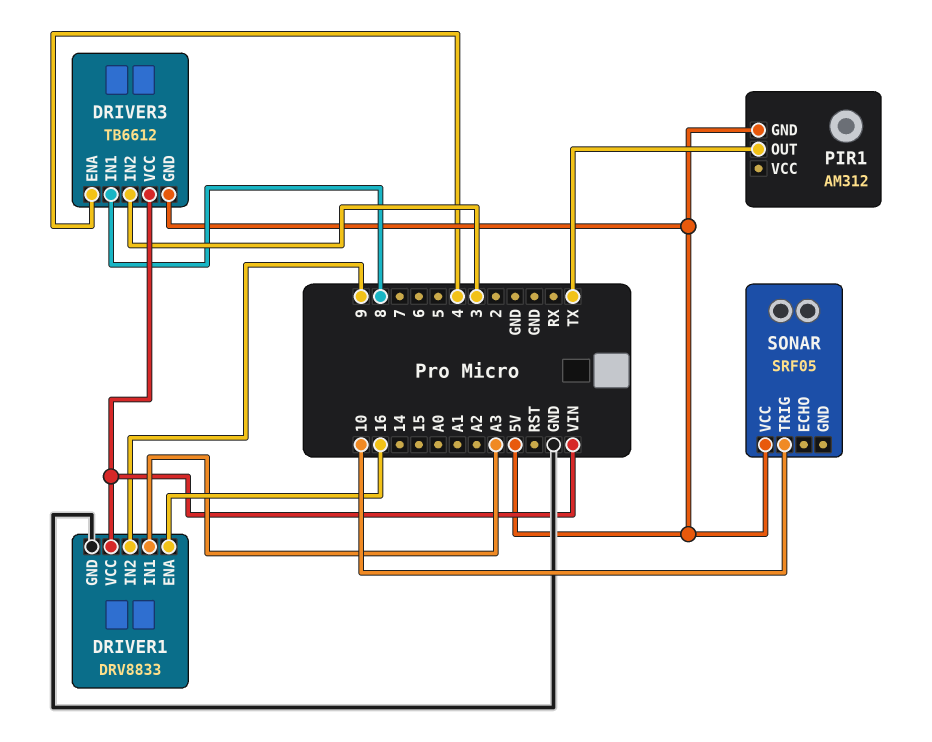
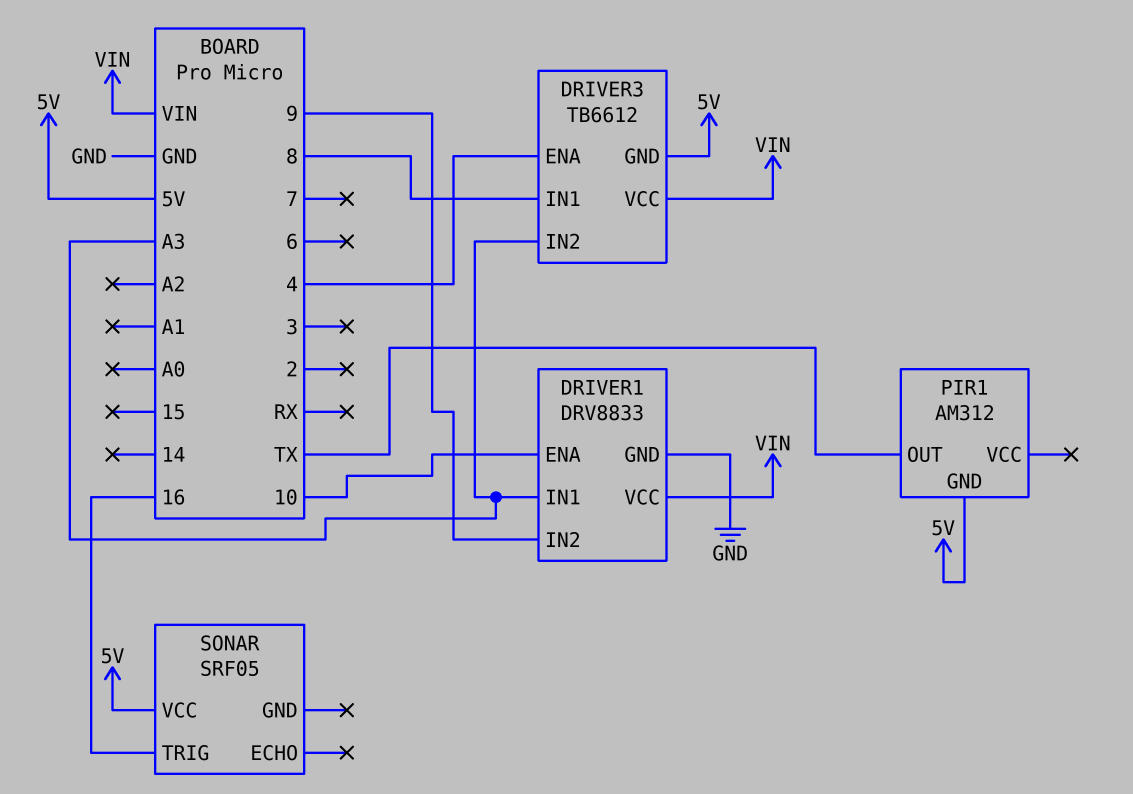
DRIVER1 pin ENA: 16 -> 10
DRIVER3 pin IN2: 3 -> A3
SONAR pin TRIG: 10 -> 16

